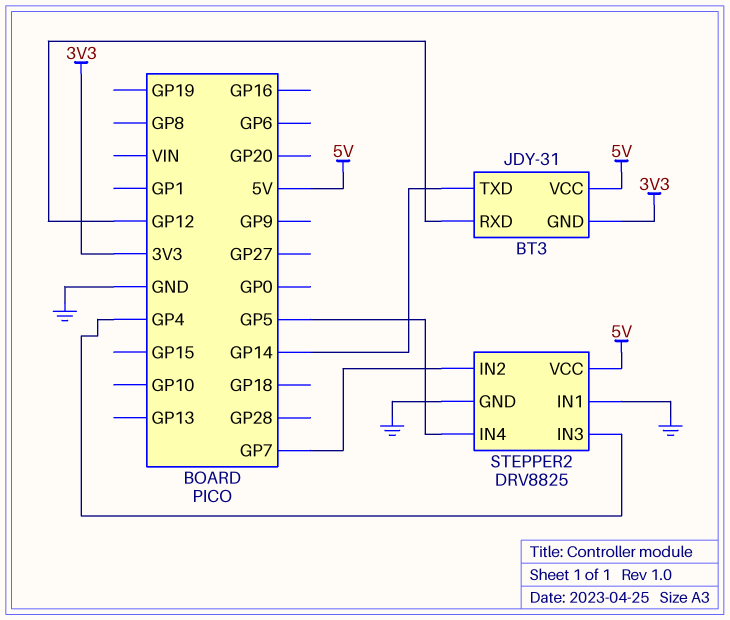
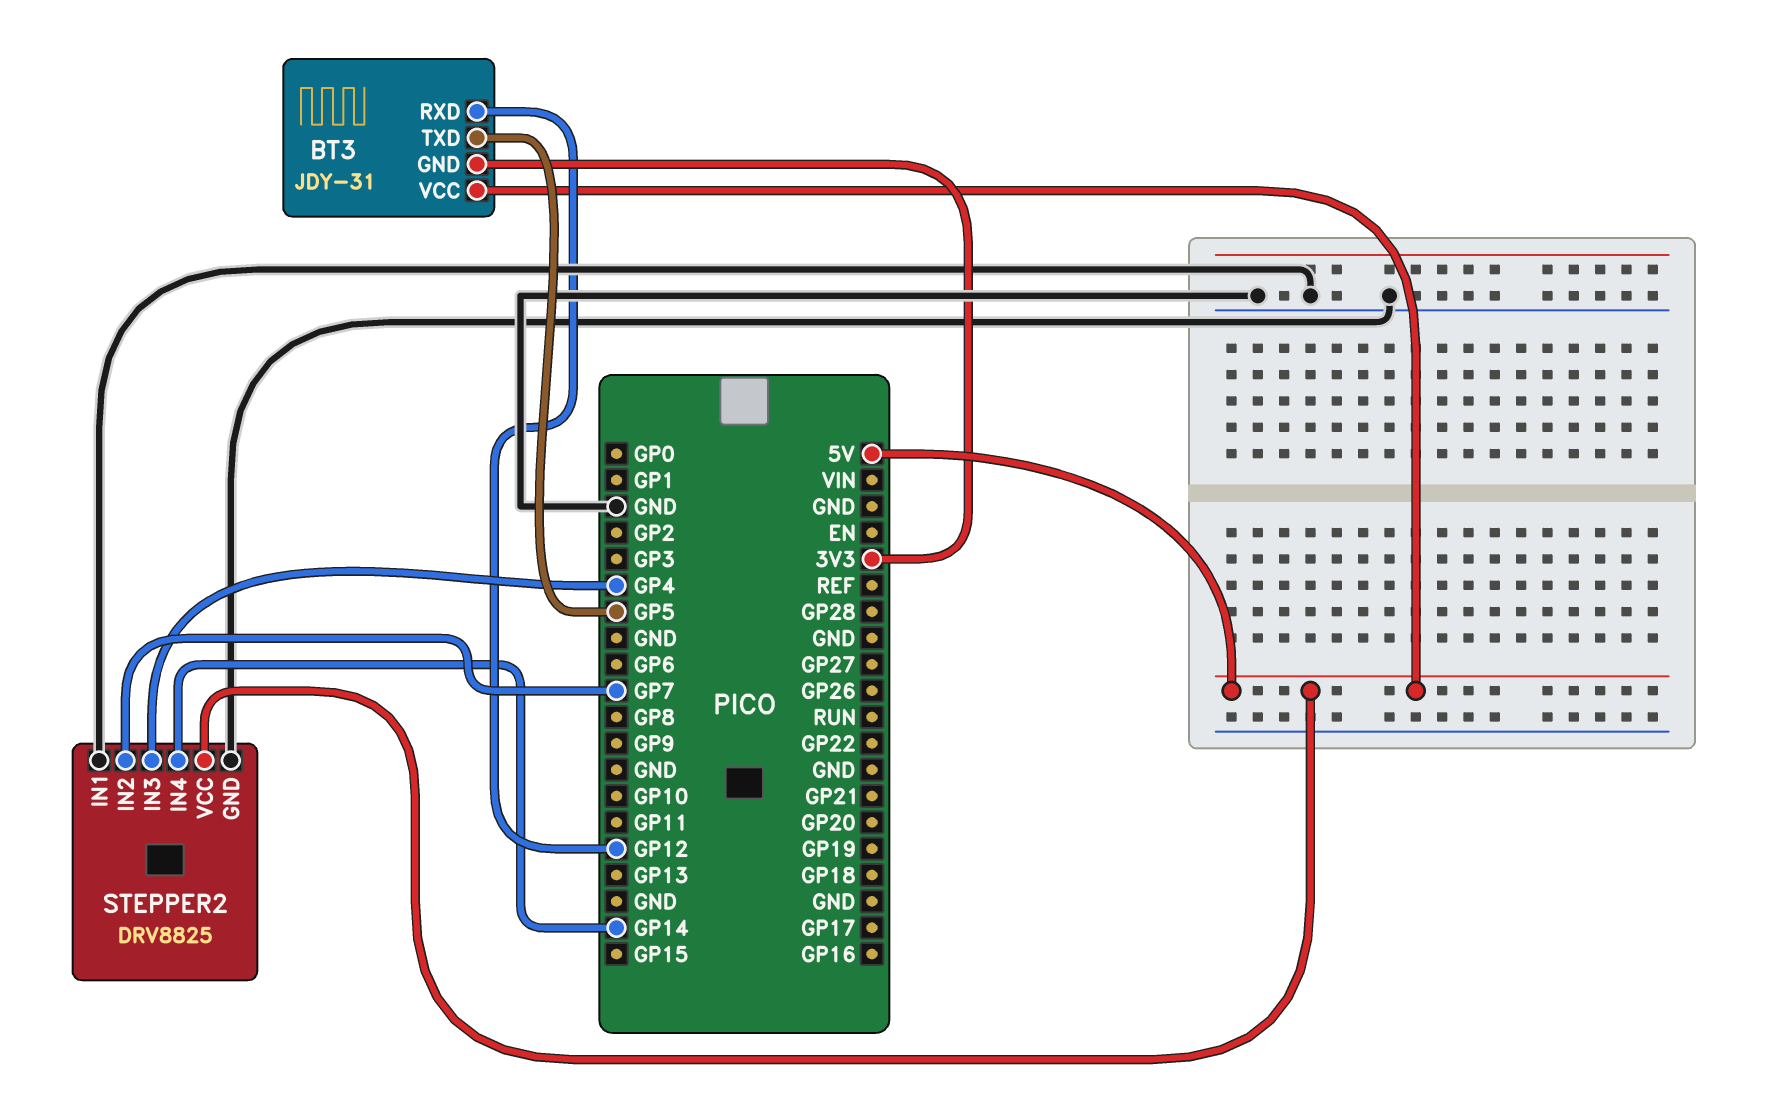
BT3 pin TXD: GP14 -> GP5
STEPPER2 pin IN4: GP5 -> GP14

